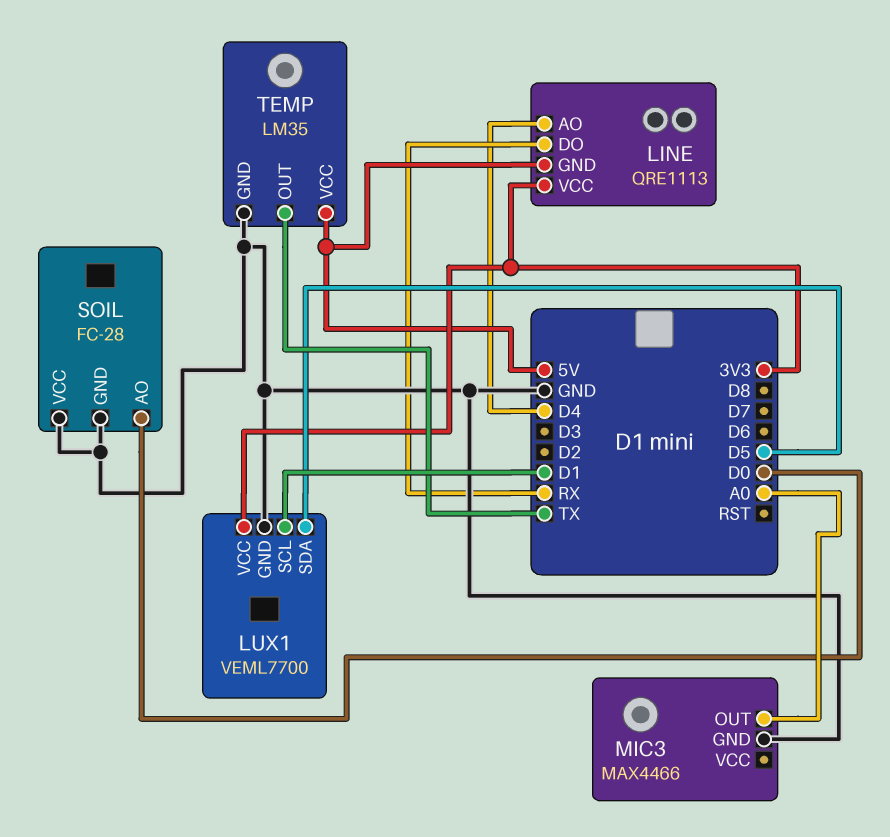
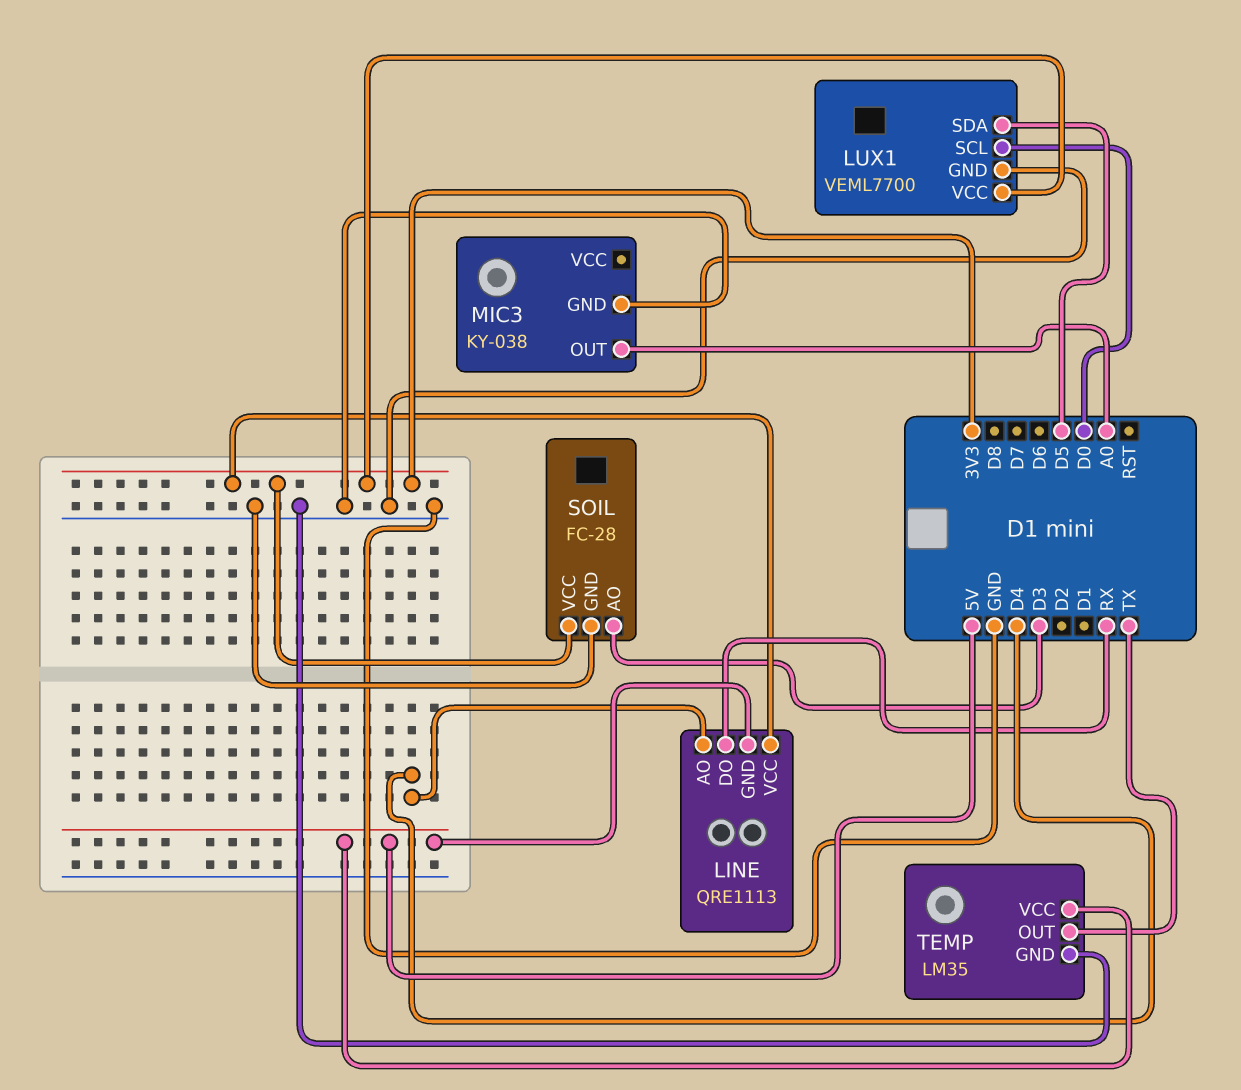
LUX1 pin SCL: D1 -> D0
MIC3: MAX4466 -> KY-038
SOIL pin AO: D0 -> D3
SOIL pin VCC: GND -> 3V3

